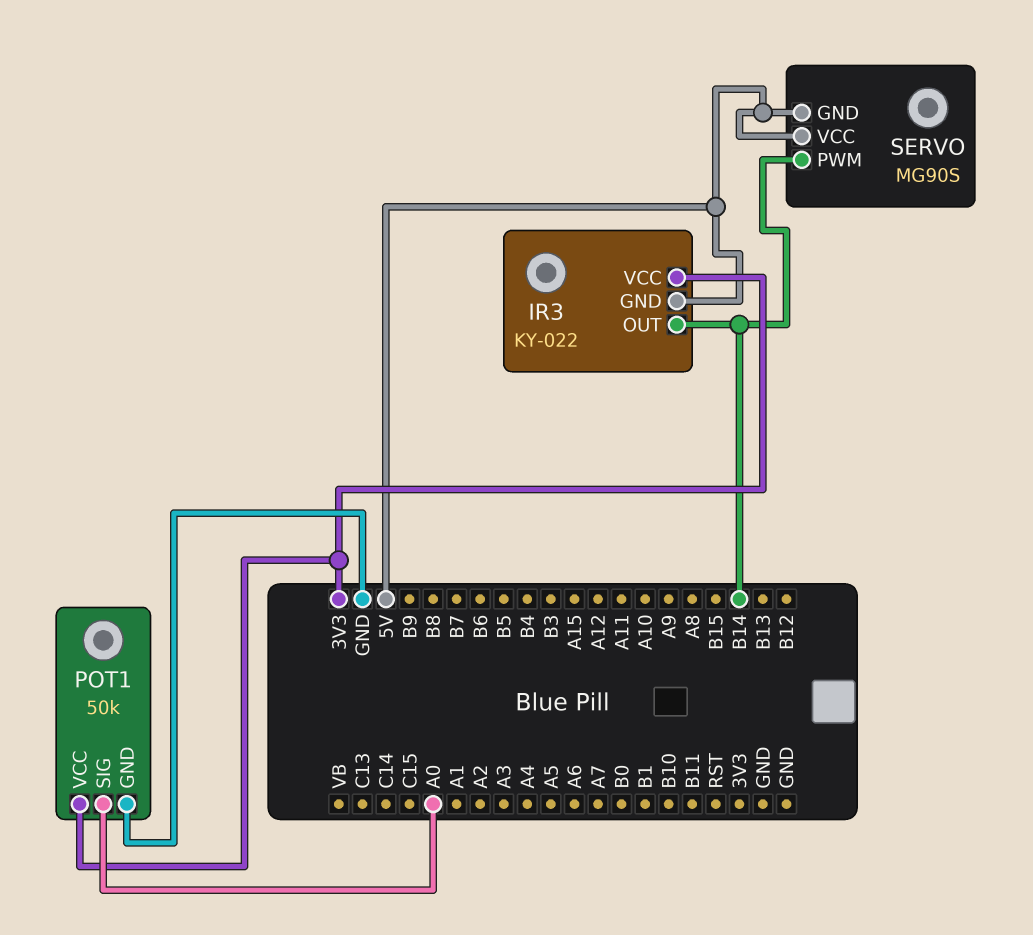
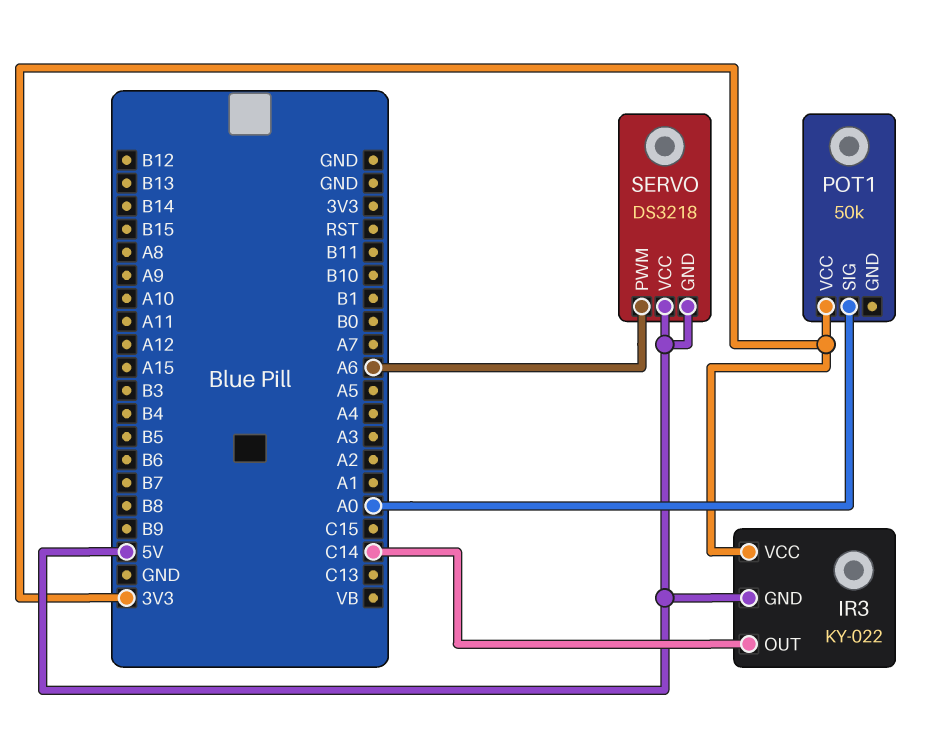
IR3 pin OUT: B14 -> C14
POT1 pin GND: GND -> none
SERVO: MG90S -> DS3218
SERVO pin PWM: B14 -> A6

